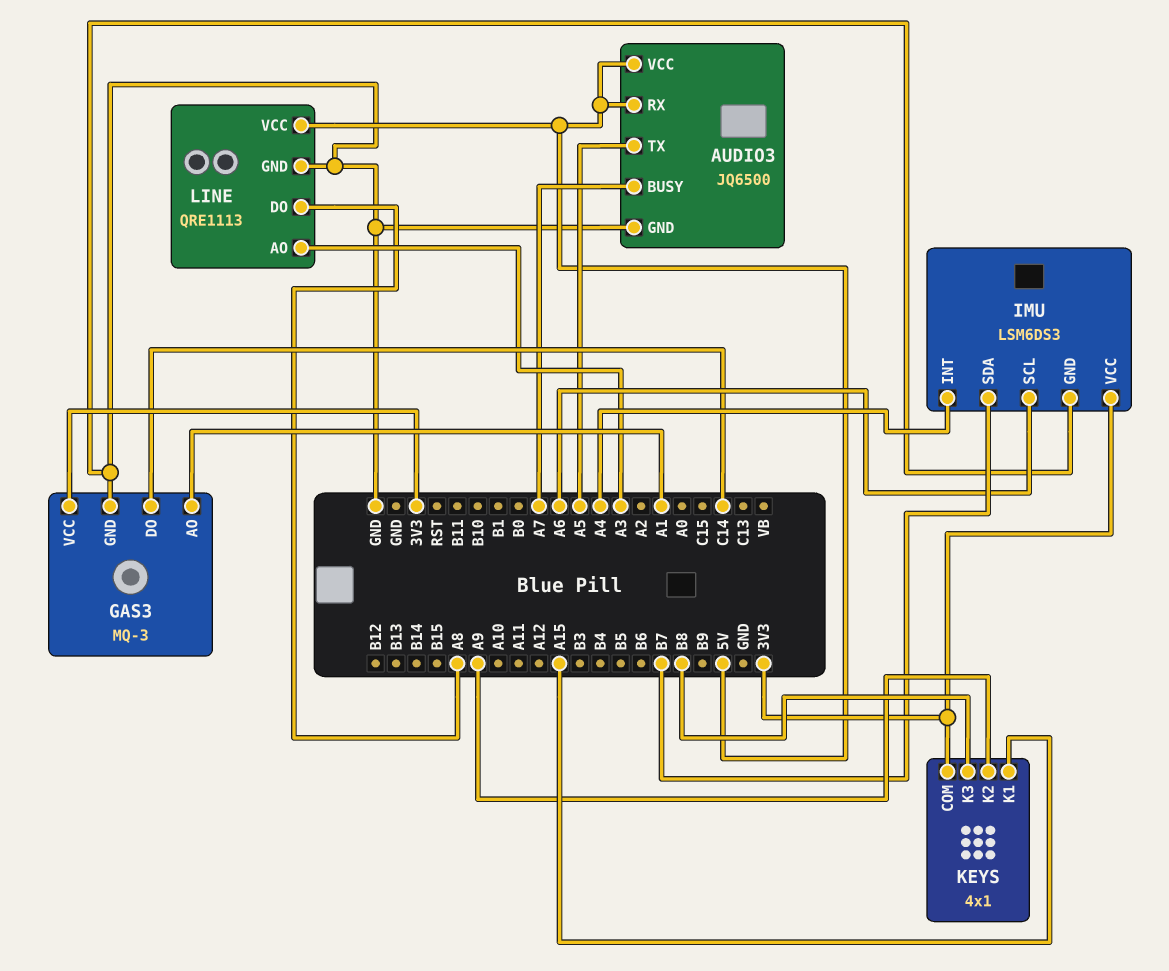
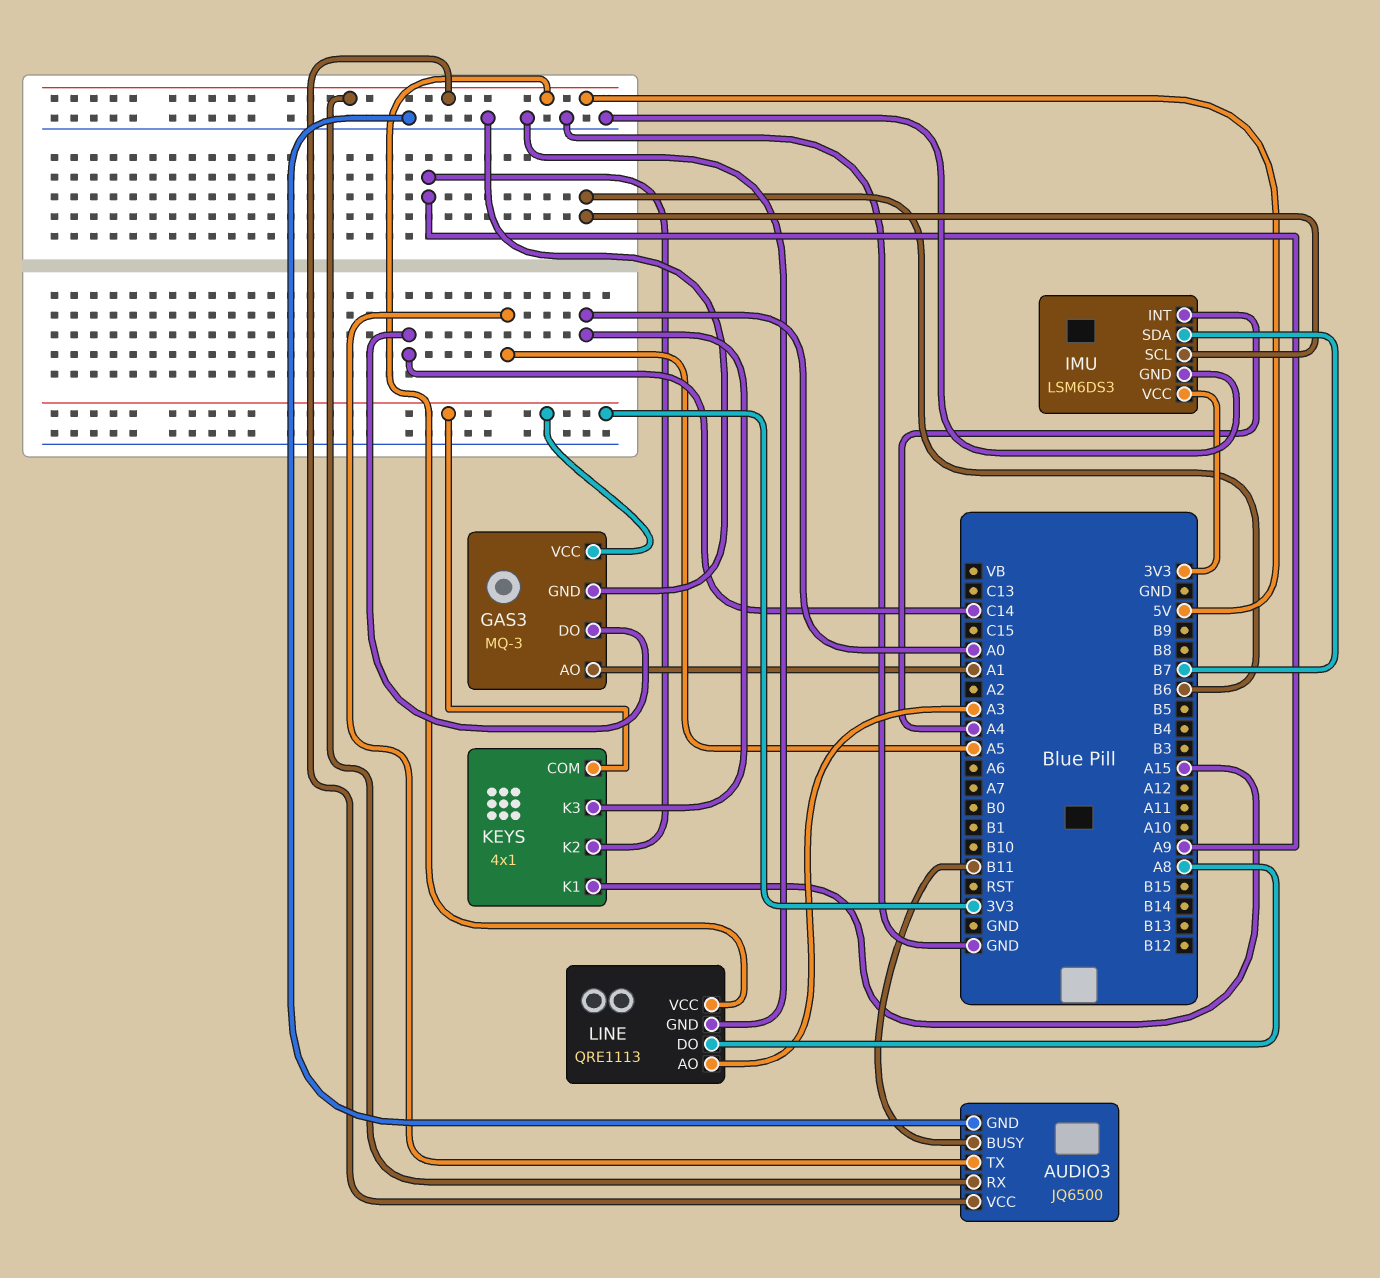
AUDIO3 pin BUSY: A7 -> B11
IMU pin SCL: A6 -> B6
KEYS pin K3: B8 -> A0

